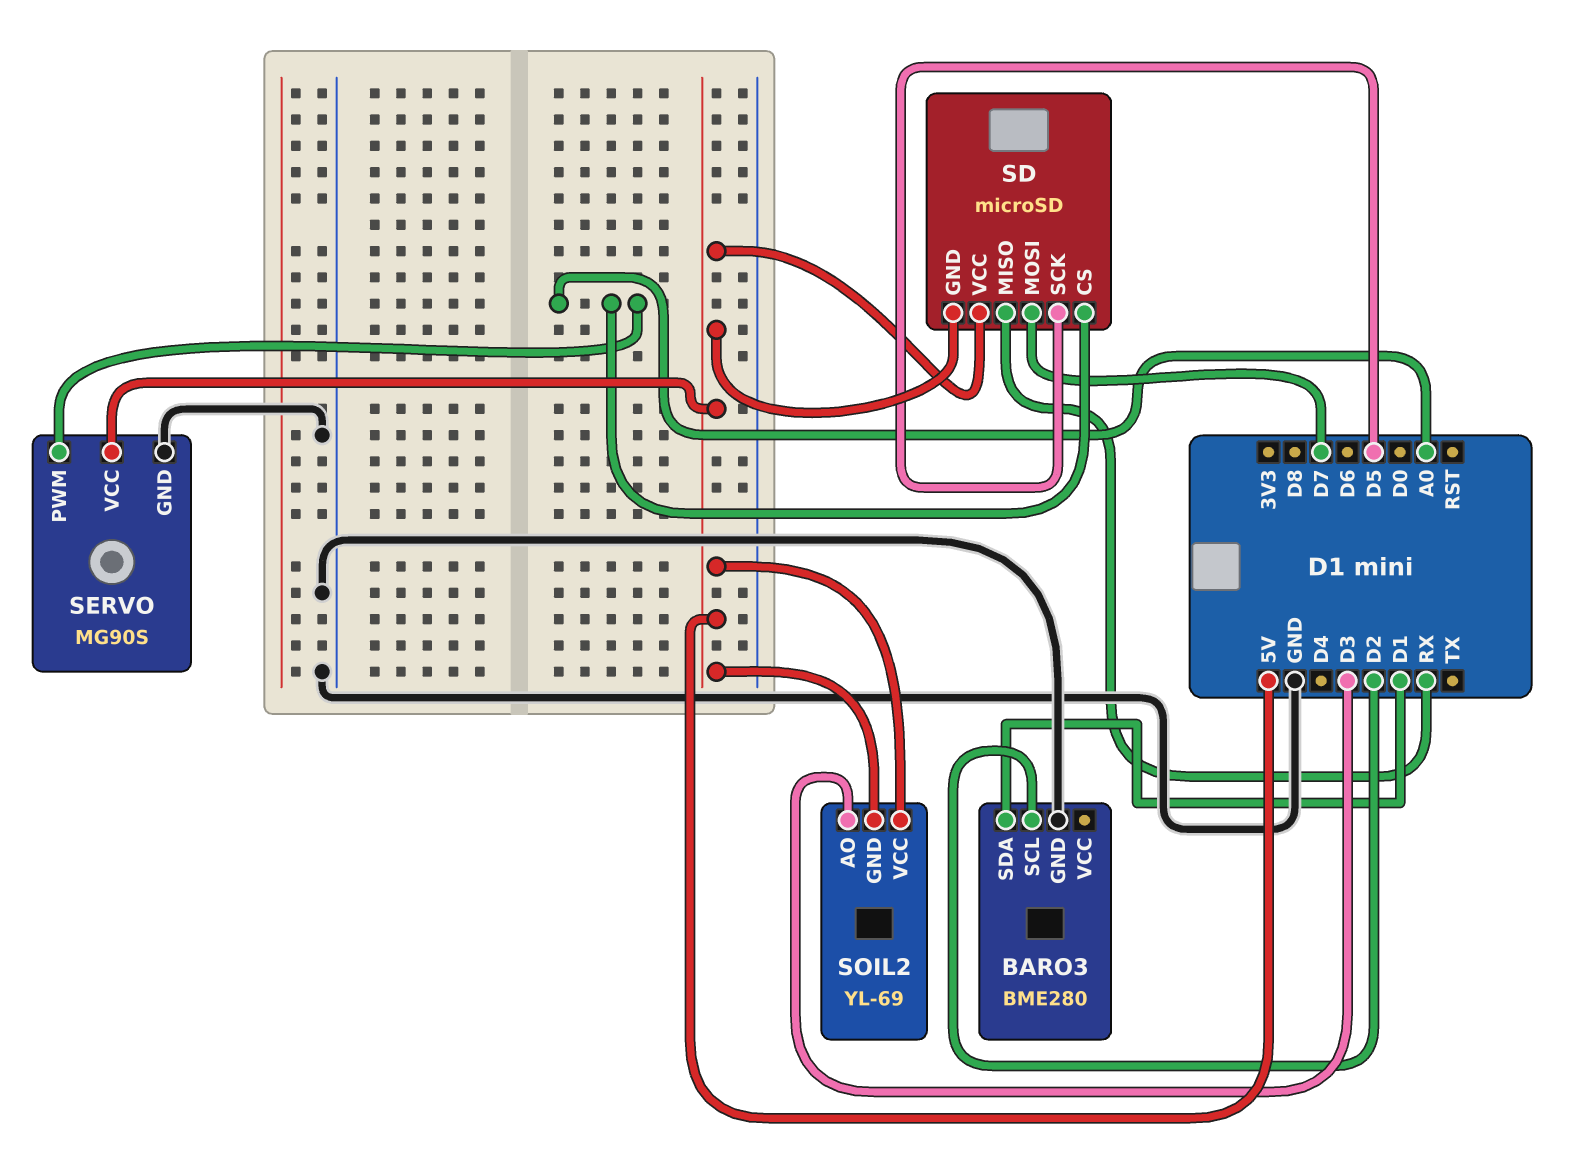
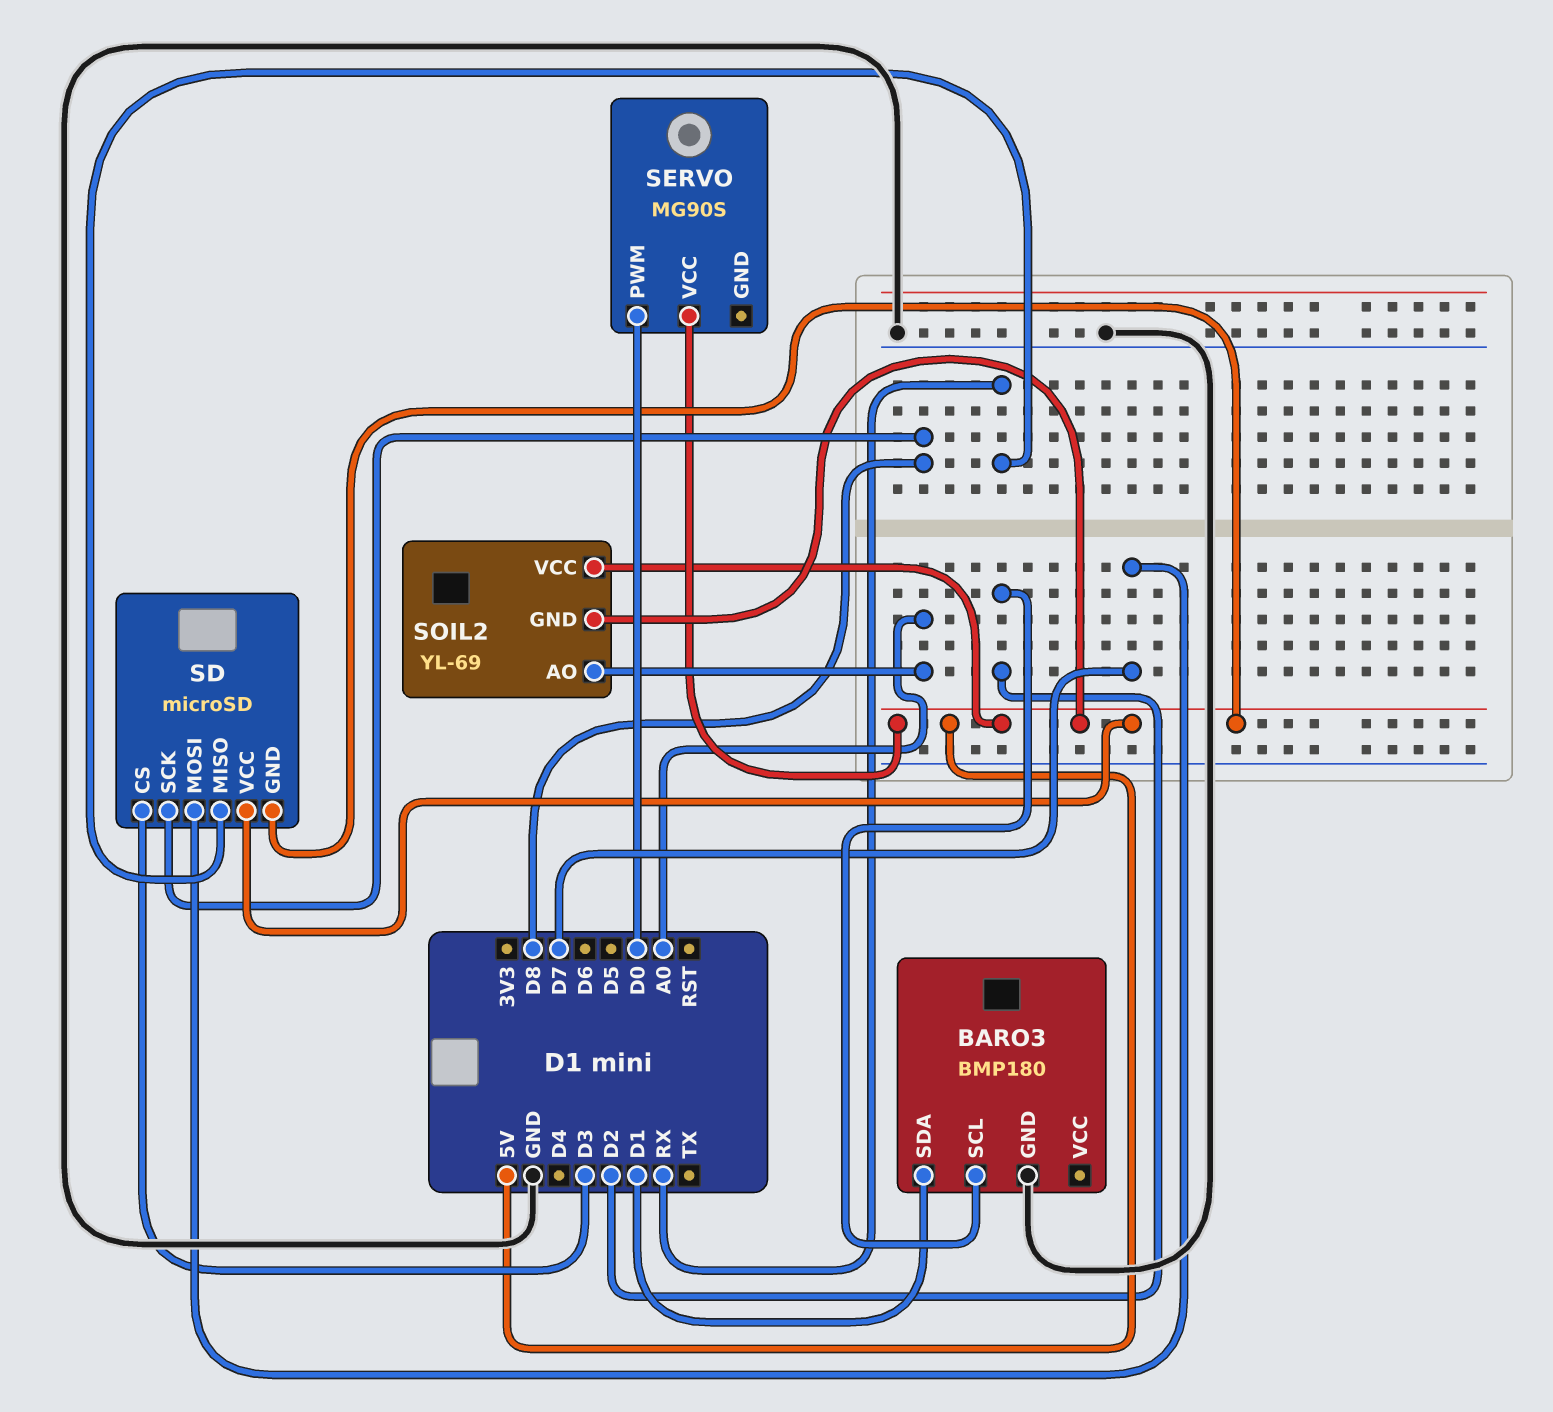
BARO3: BME280 -> BMP180
SD pin CS: A0 -> D3
SD pin SCK: D5 -> D8
SERVO pin GND: GND -> none
SERVO pin PWM: A0 -> D0
SOIL2 pin AO: D3 -> A0

